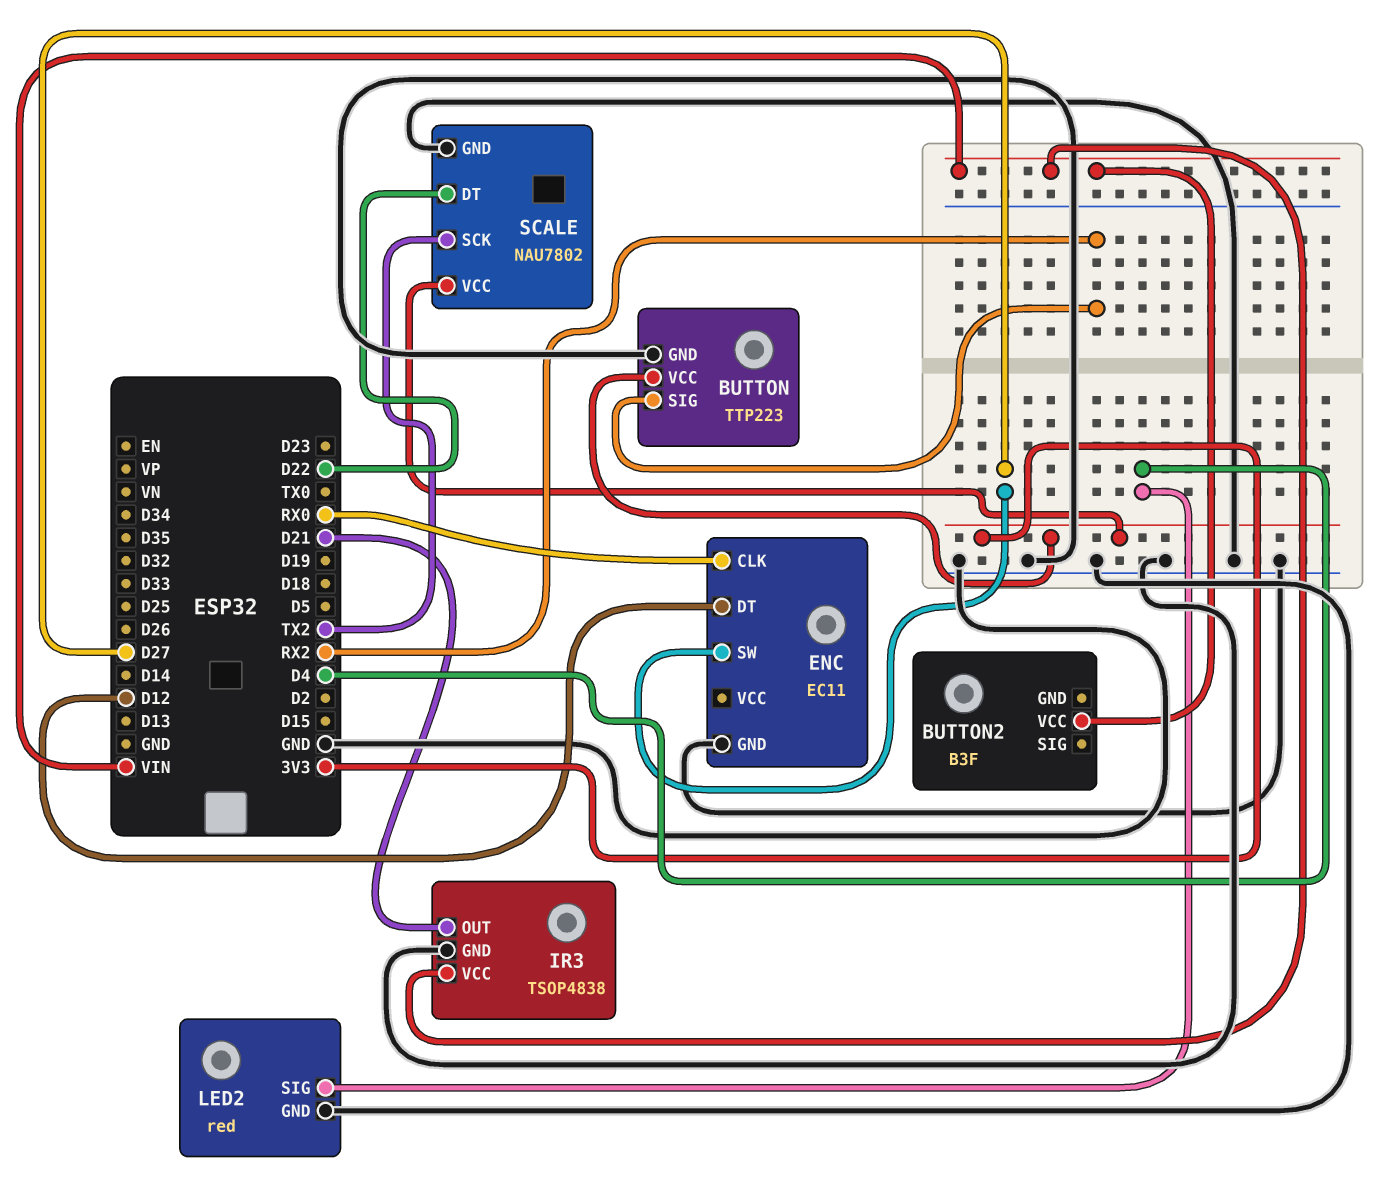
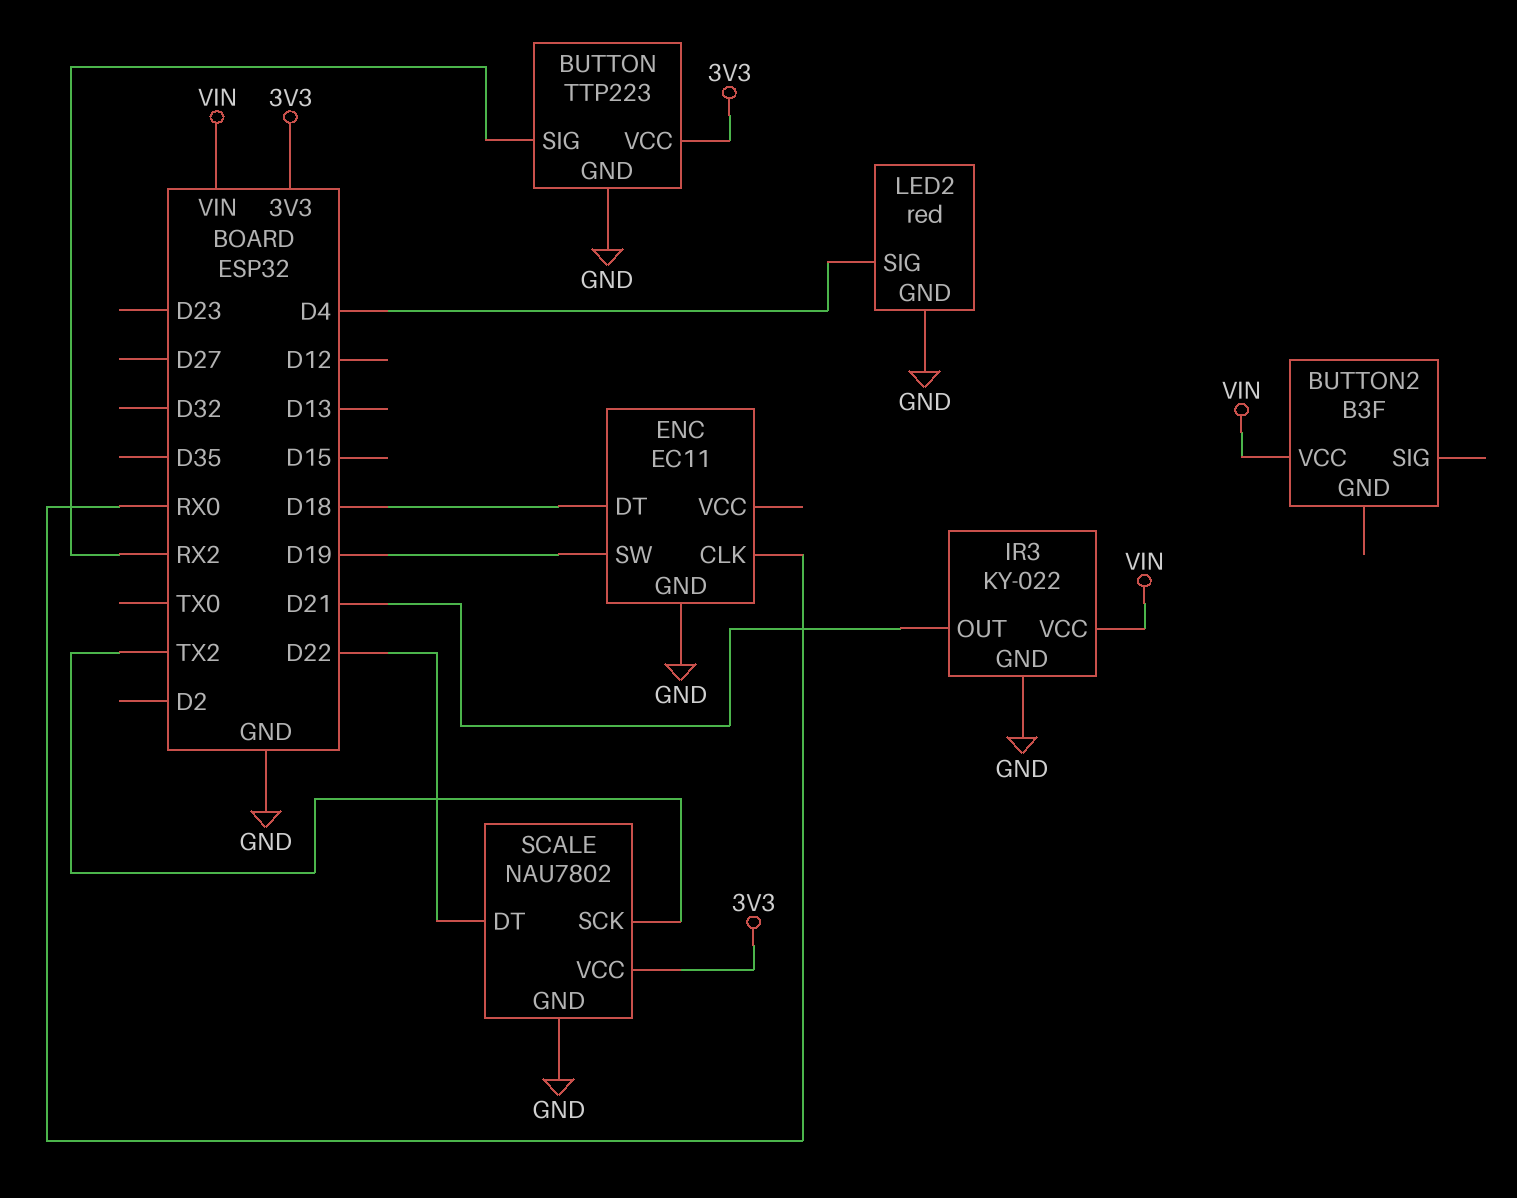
ENC pin DT: D12 -> D18
ENC pin SW: D27 -> D19
IR3: TSOP4838 -> KY-022

